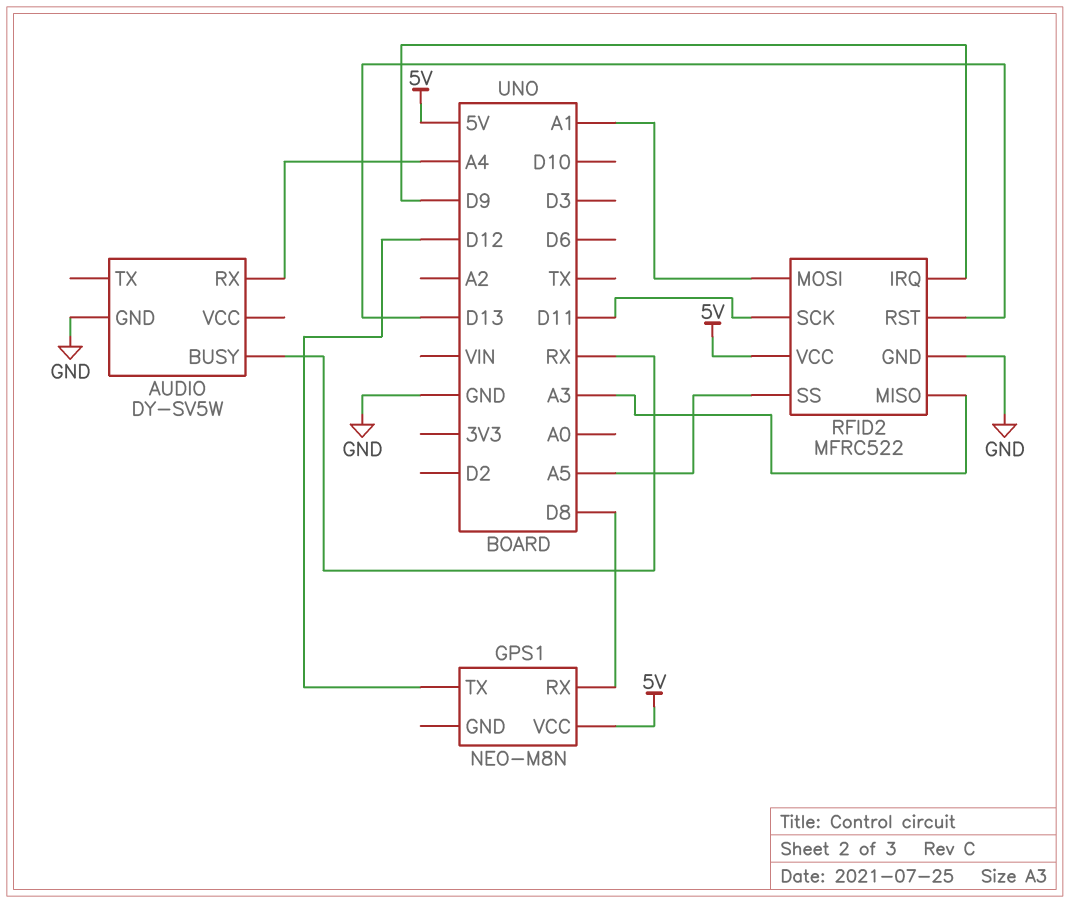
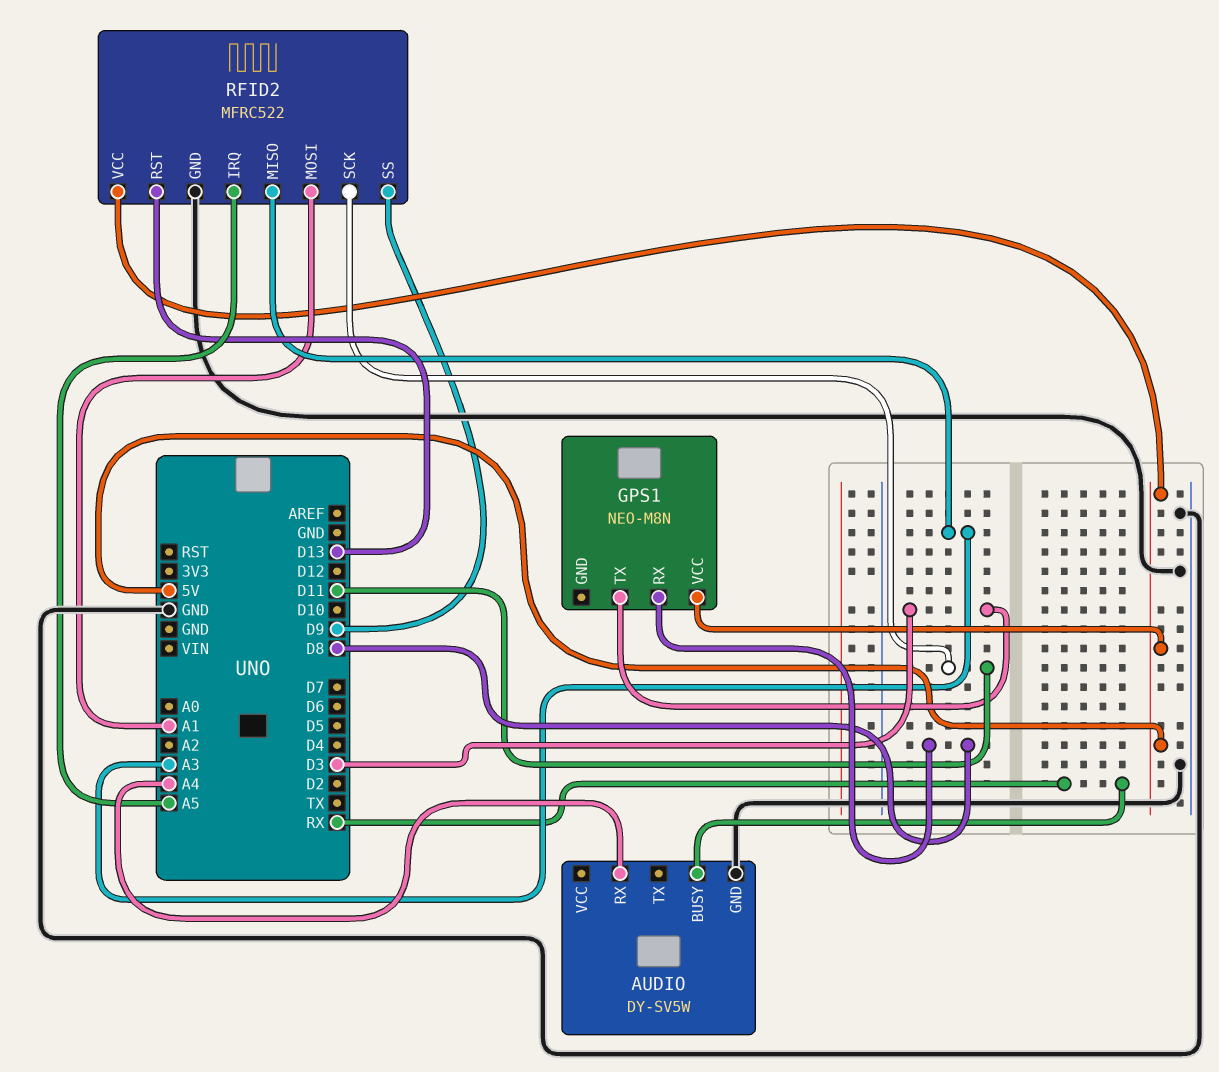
GPS1 pin TX: D12 -> D3
RFID2 pin IRQ: D9 -> A5
RFID2 pin SS: A5 -> D9

